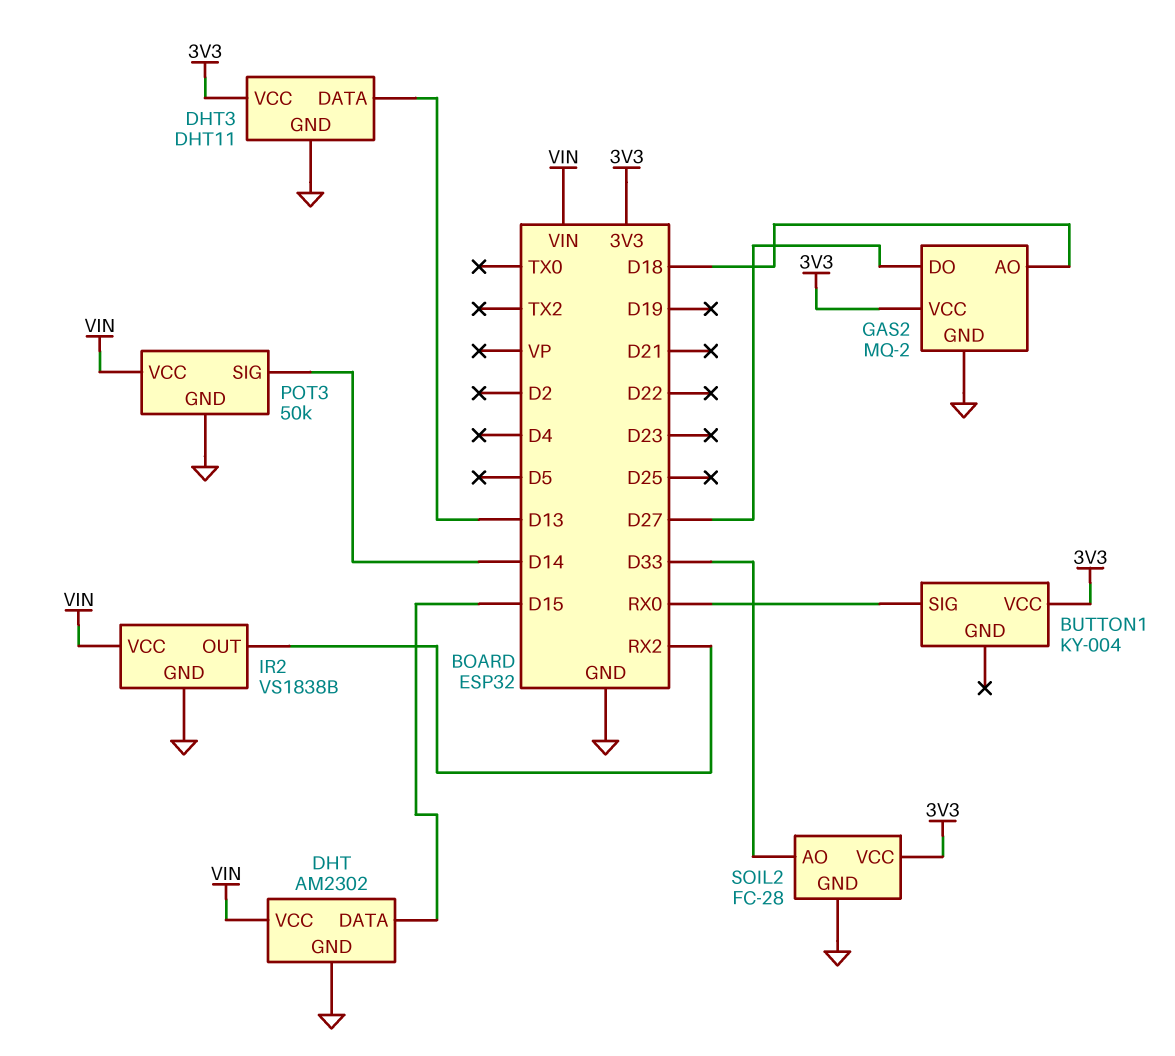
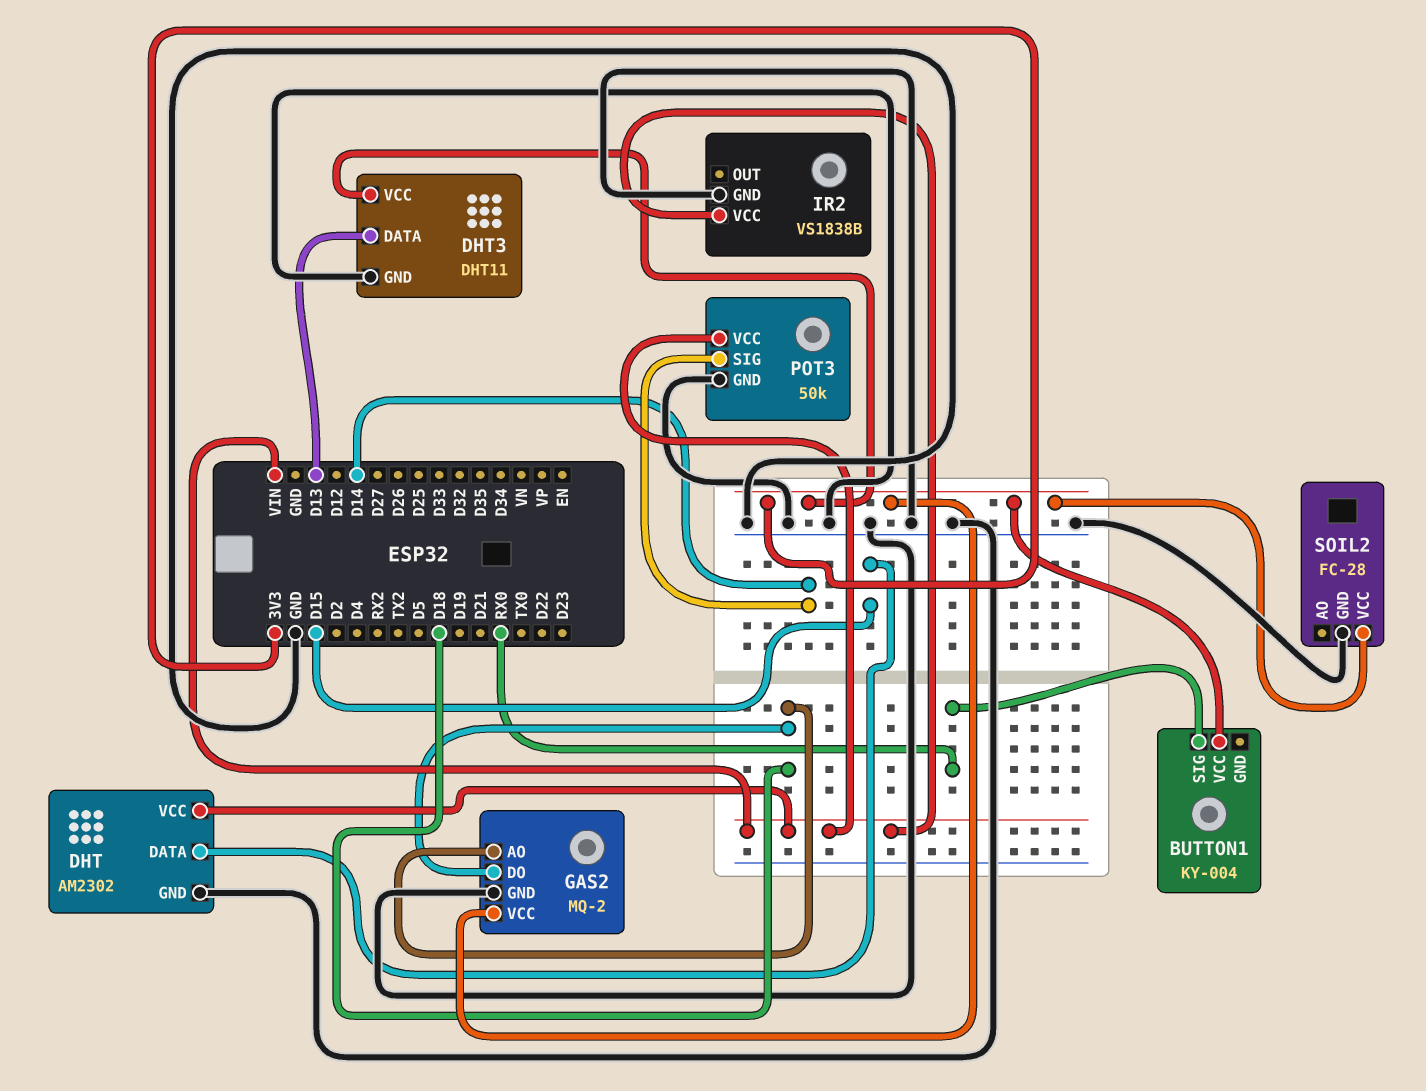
GAS2 pin DO: D27 -> D18
IR2 pin OUT: RX2 -> none
SOIL2 pin AO: D33 -> none

